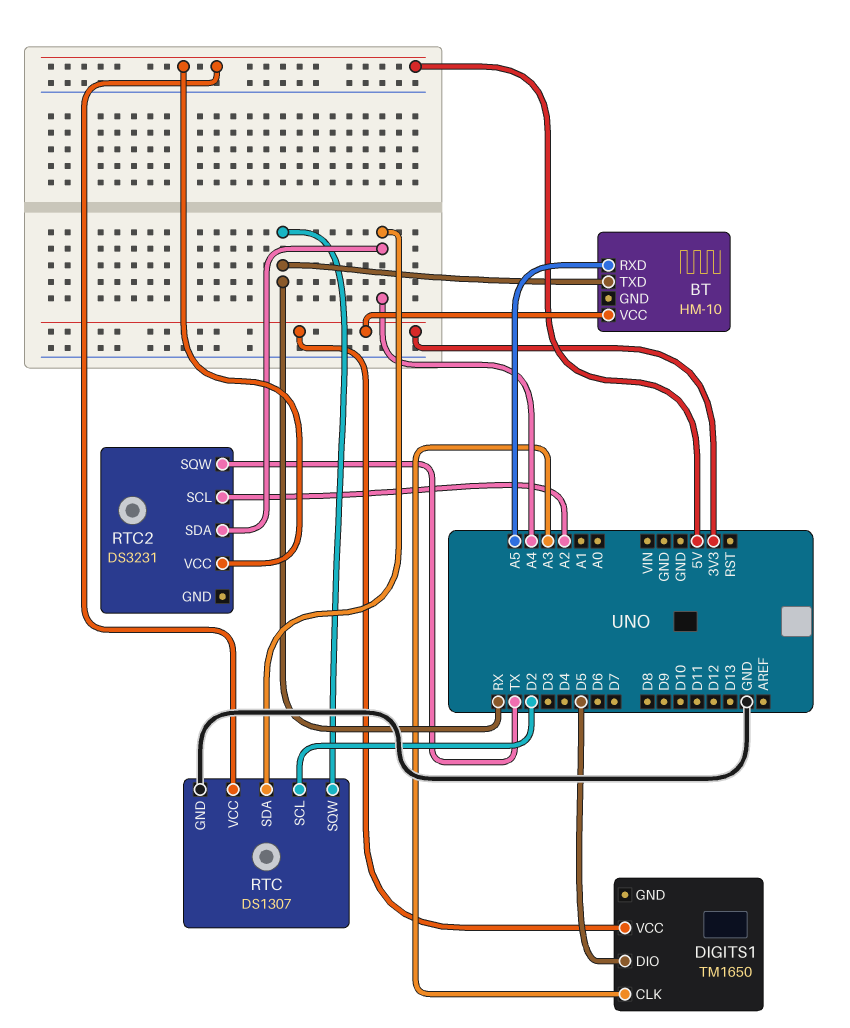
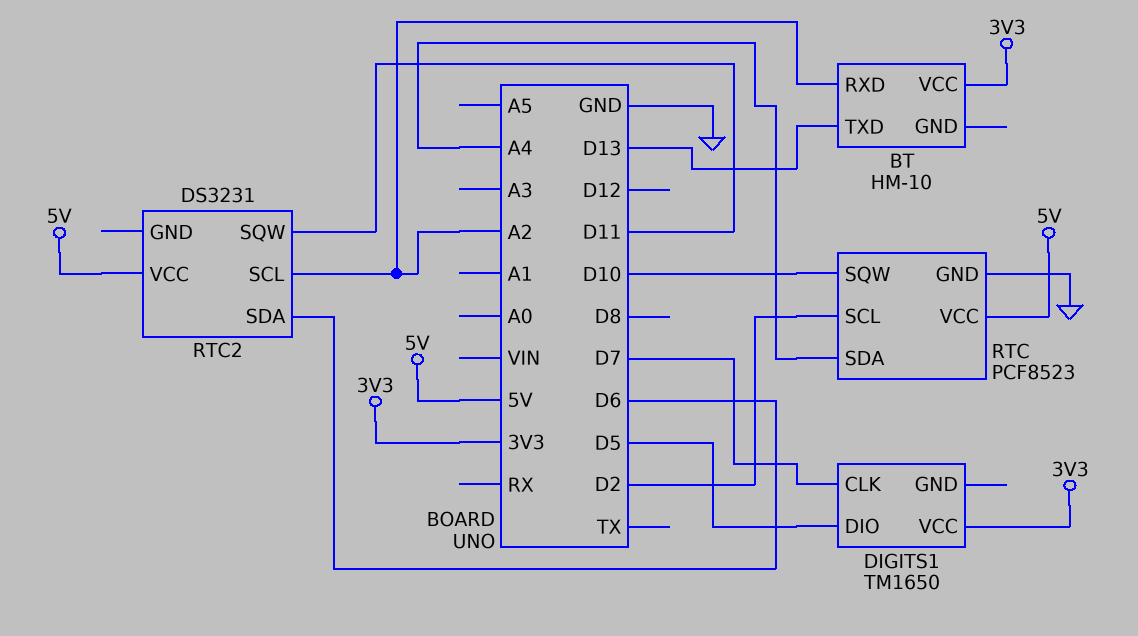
BT pin RXD: A5 -> A2
BT pin TXD: RX -> D13
DIGITS1 pin CLK: A3 -> D7
RTC: DS1307 -> PCF8523
RTC pin SQW: RX -> D10
RTC2 pin SDA: A4 -> D6
RTC2 pin SQW: TX -> D11

